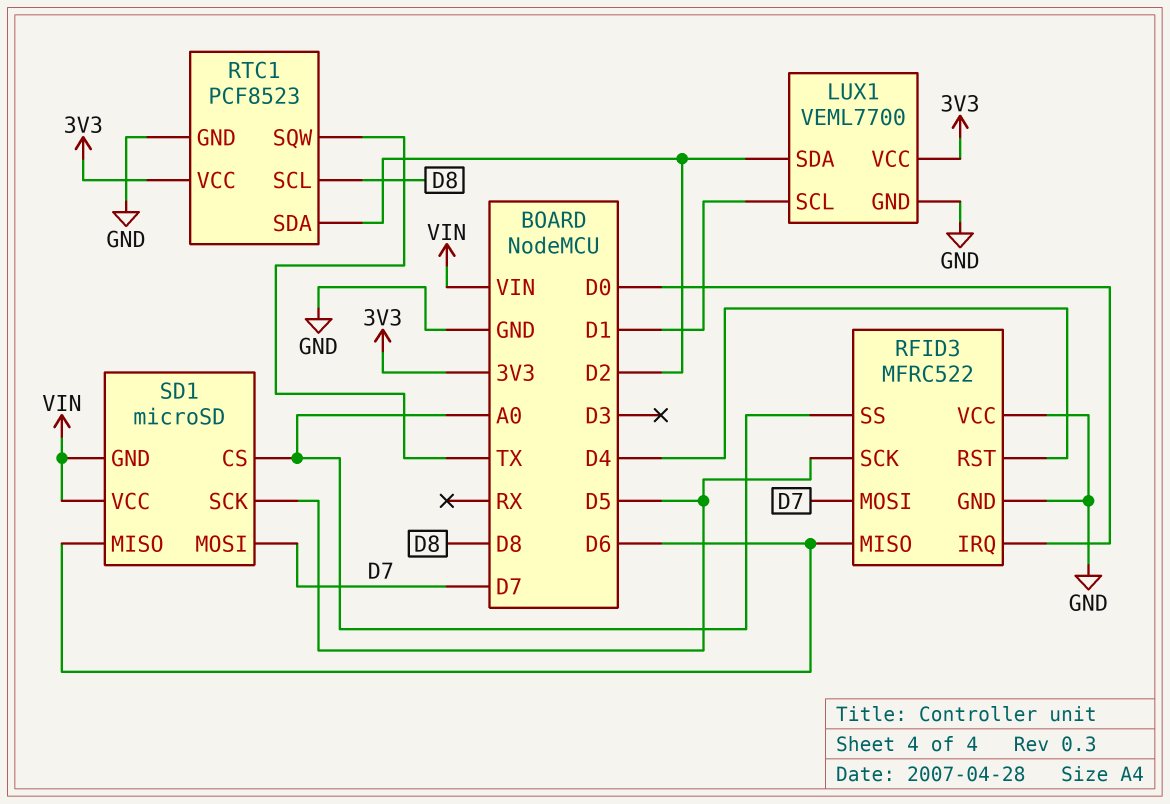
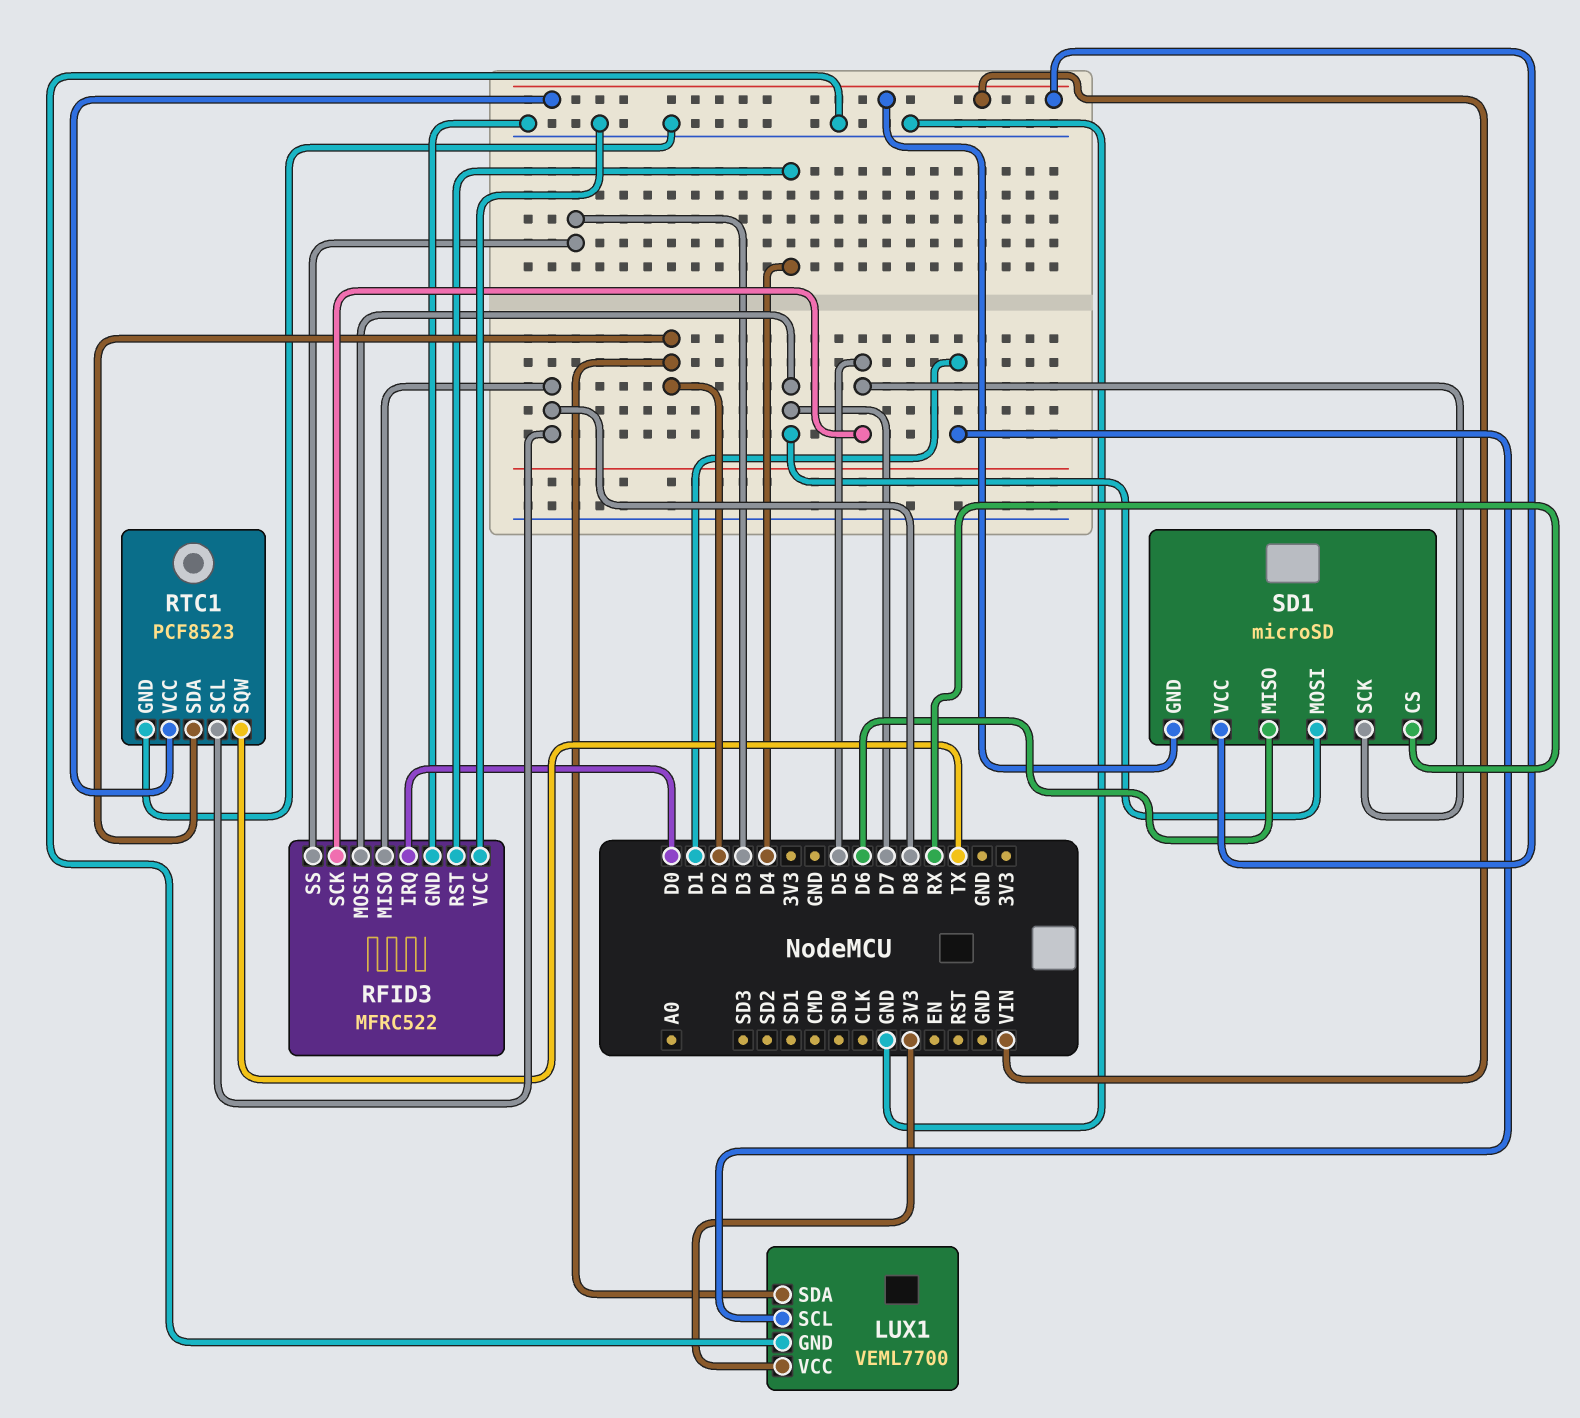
RFID3 pin MISO: D6 -> D8
RFID3 pin SS: A0 -> D3
RTC1 pin VCC: 3V3 -> VIN
SD1 pin CS: A0 -> RX

